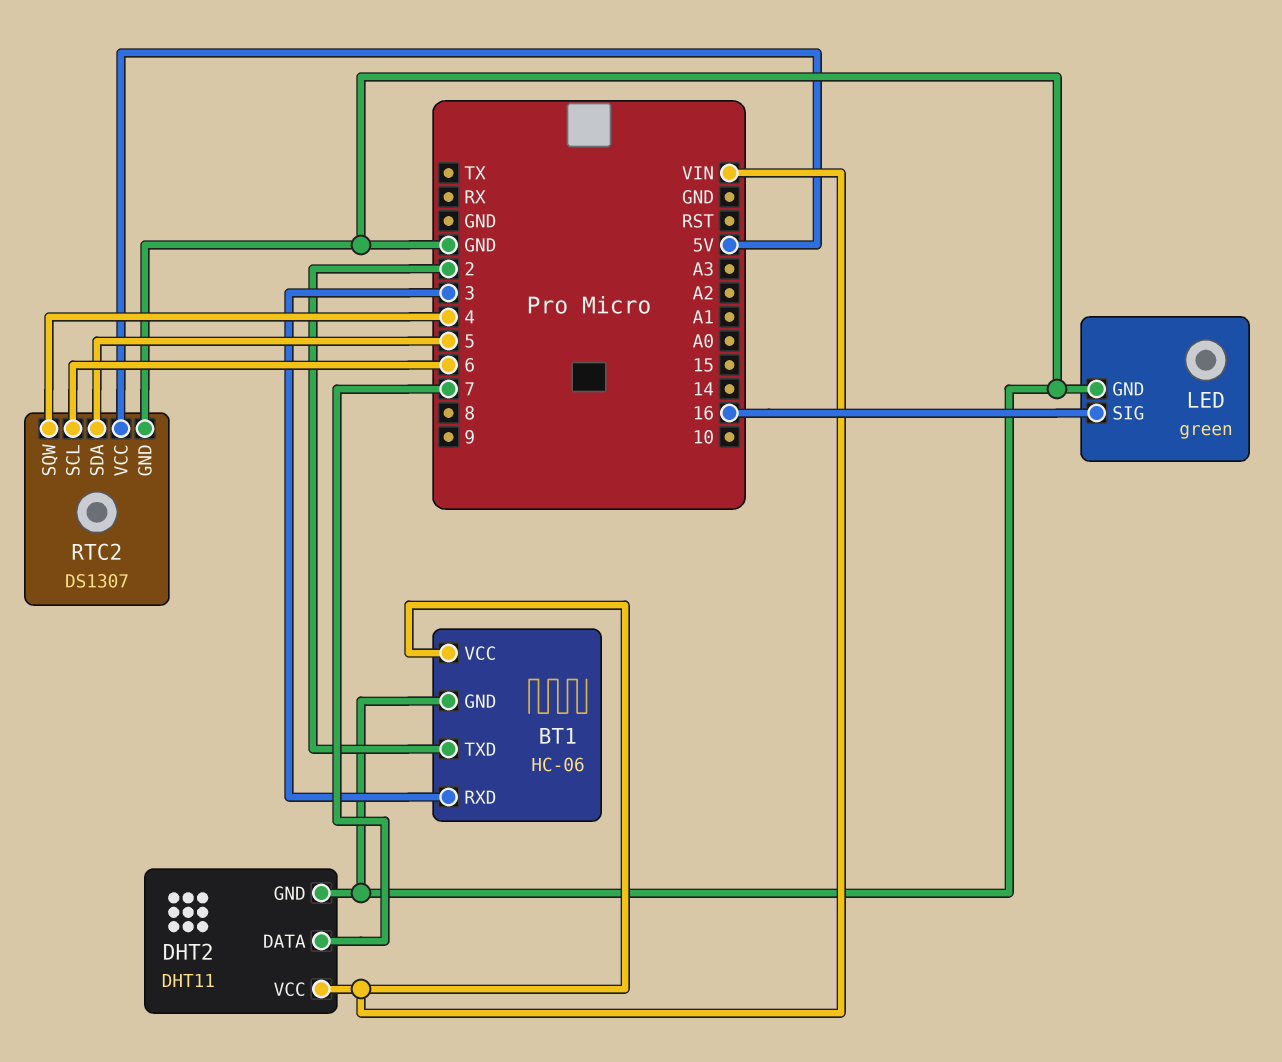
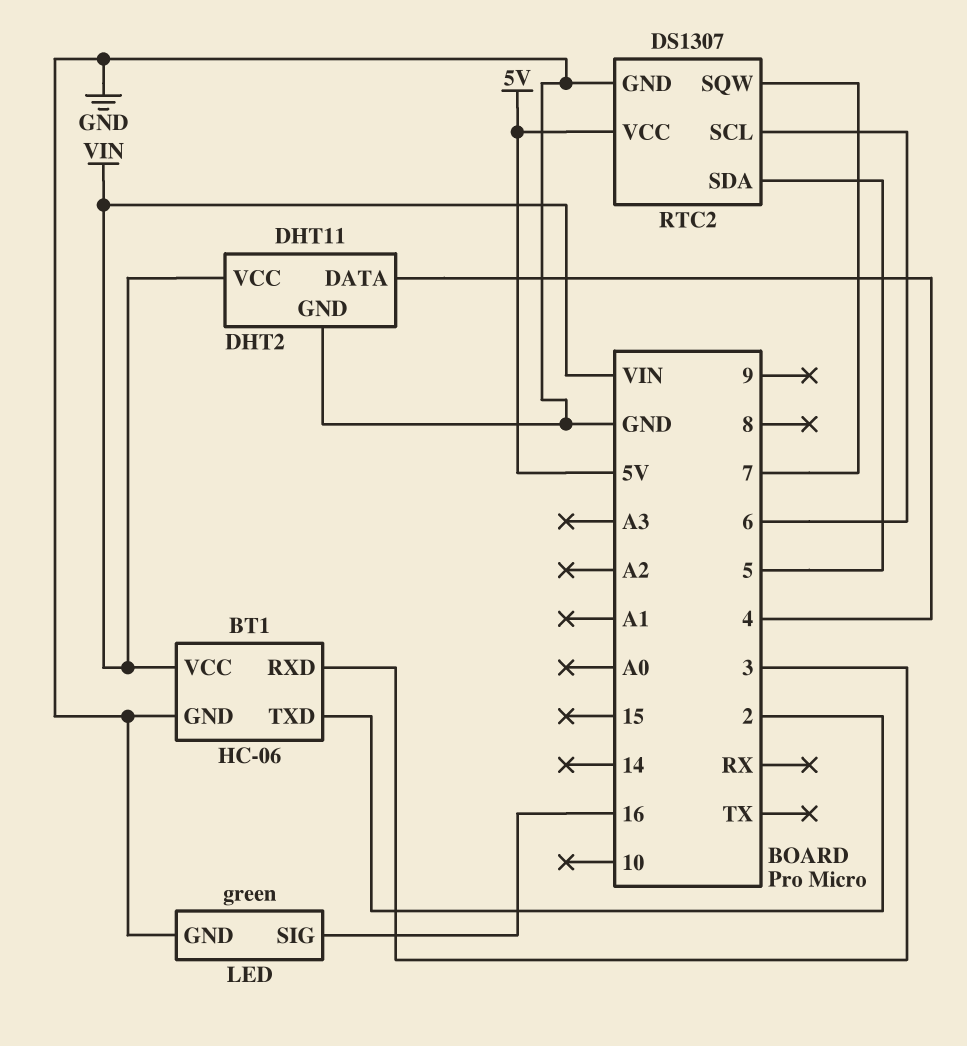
DHT2 pin DATA: 7 -> 4
RTC2 pin SQW: 4 -> 7

